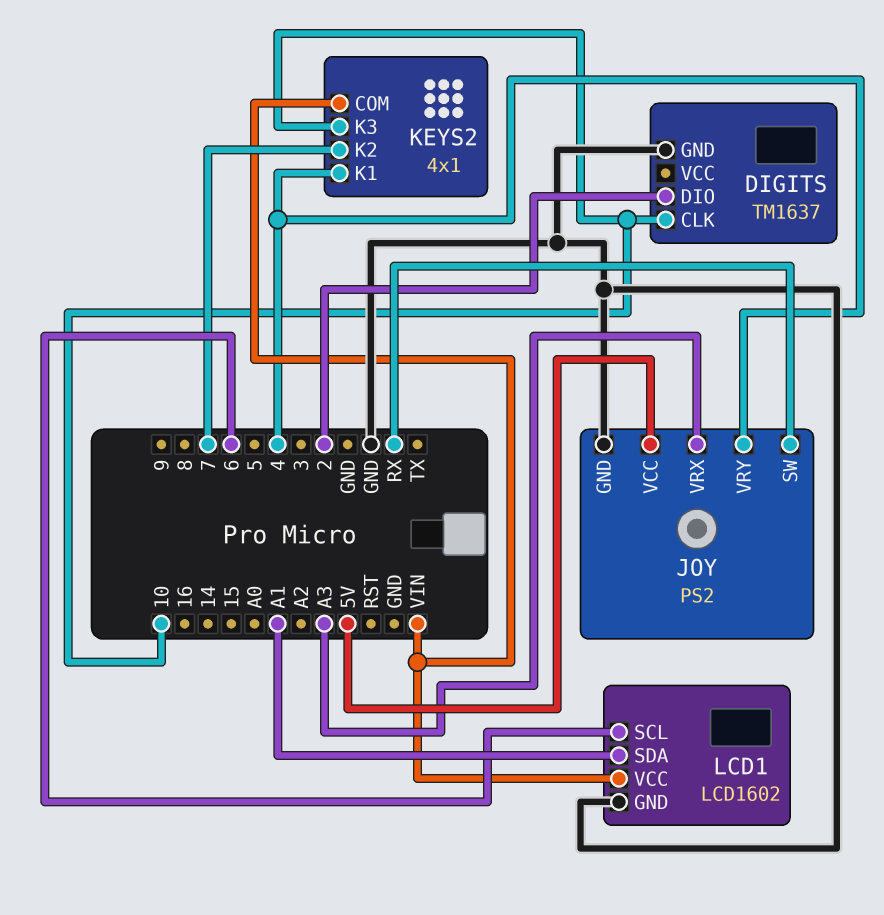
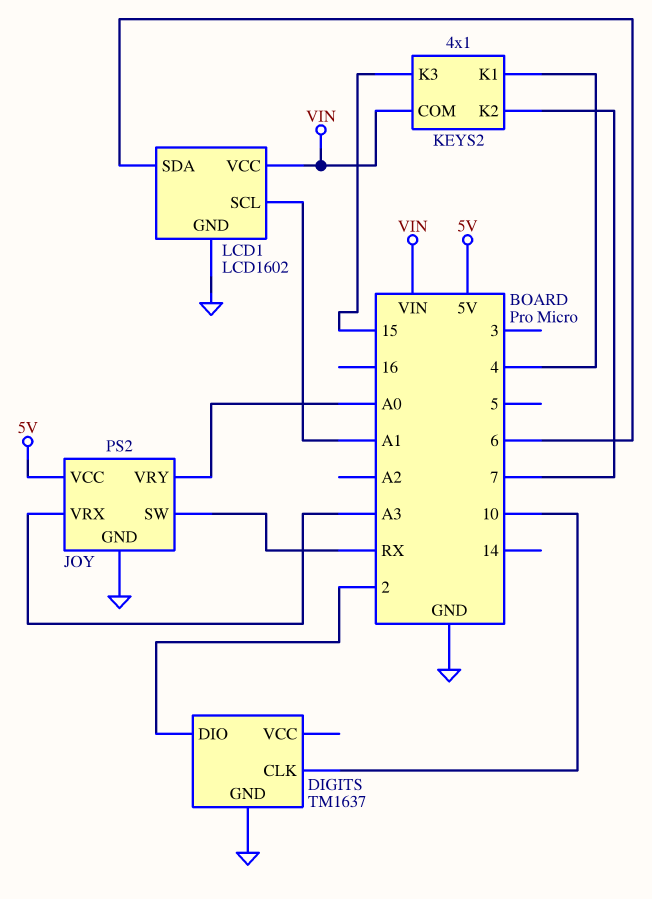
JOY pin VRY: 4 -> A0
KEYS2 pin K3: 10 -> 15
LCD1 pin SCL: 6 -> A1
LCD1 pin SDA: A1 -> 6

